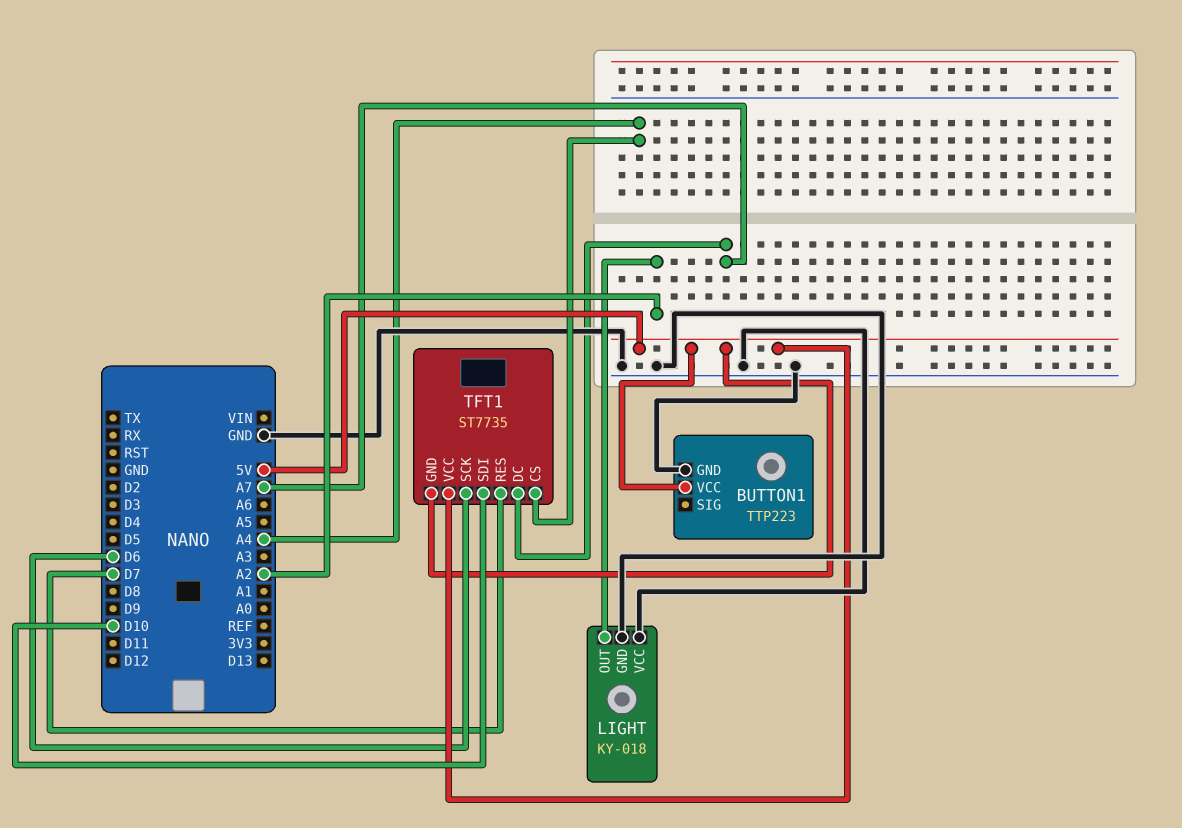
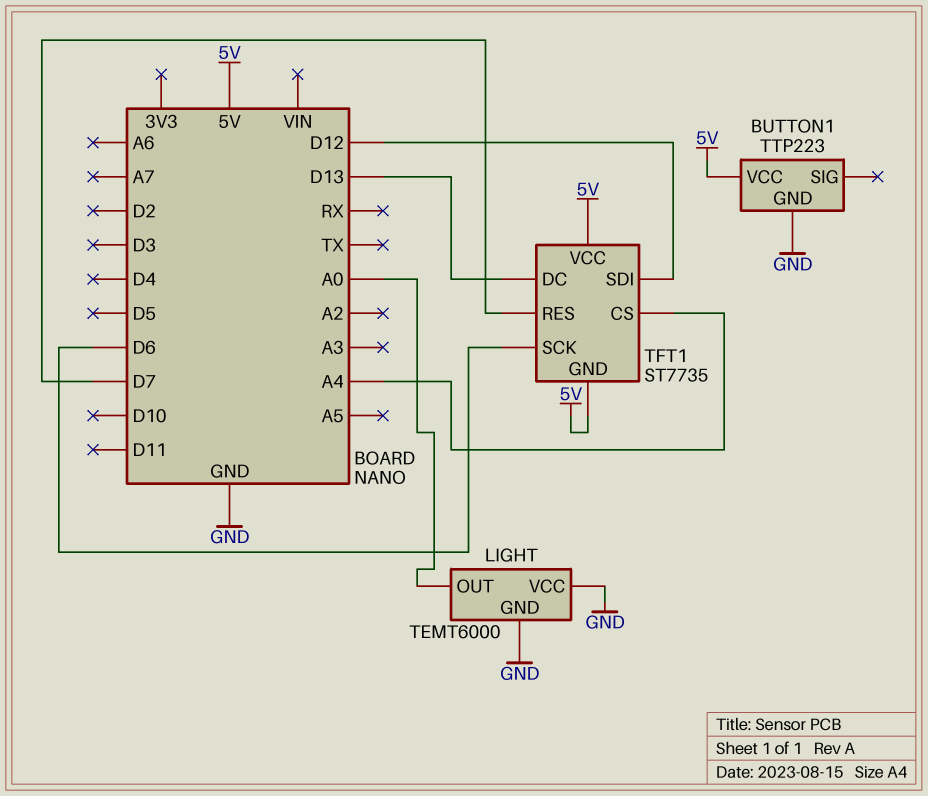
LIGHT: KY-018 -> TEMT6000
LIGHT pin OUT: A2 -> A0
TFT1 pin DC: A7 -> D13
TFT1 pin SDI: D10 -> D12

